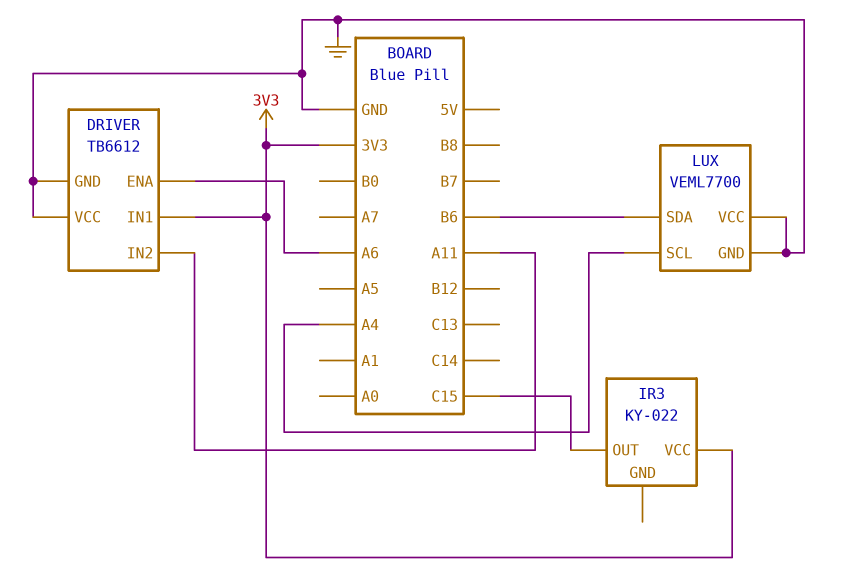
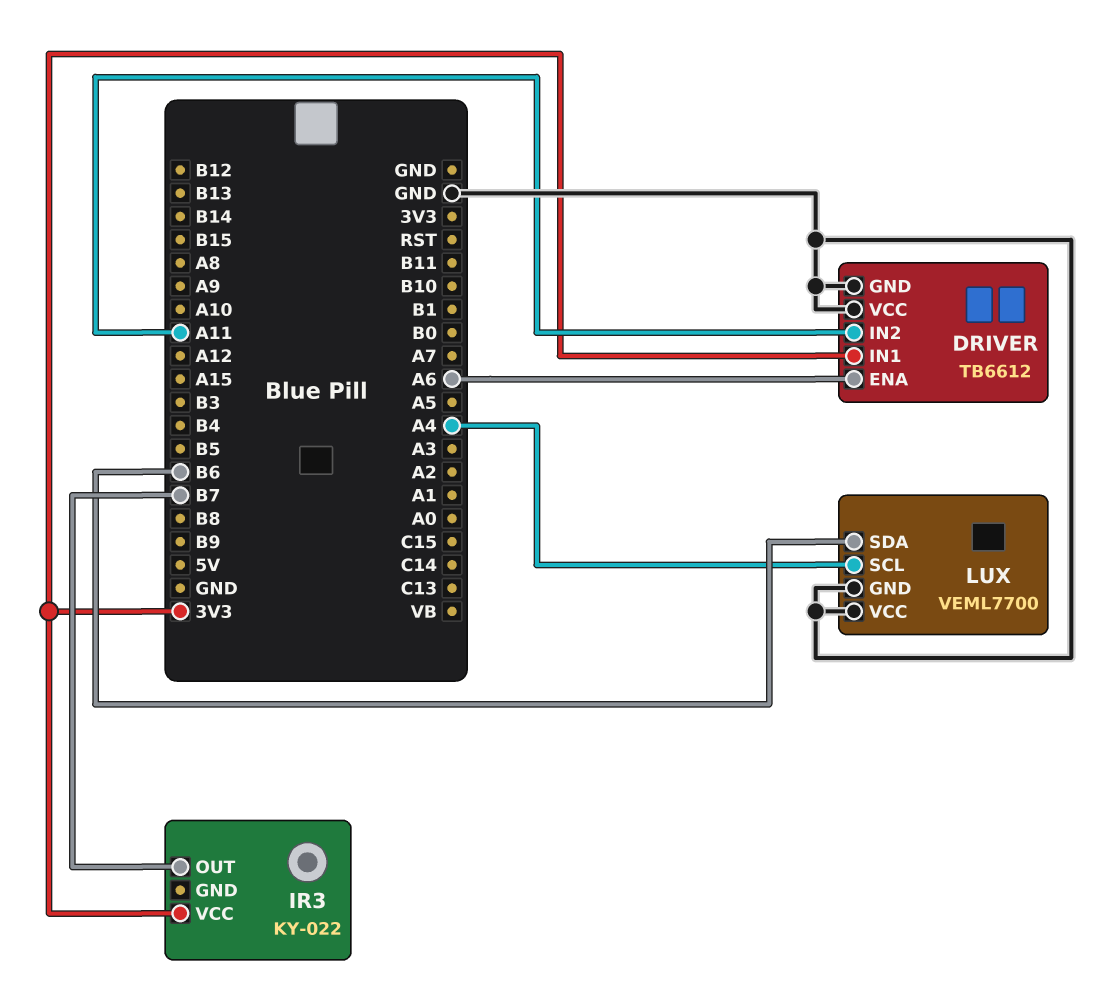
IR3 pin OUT: C15 -> B7

